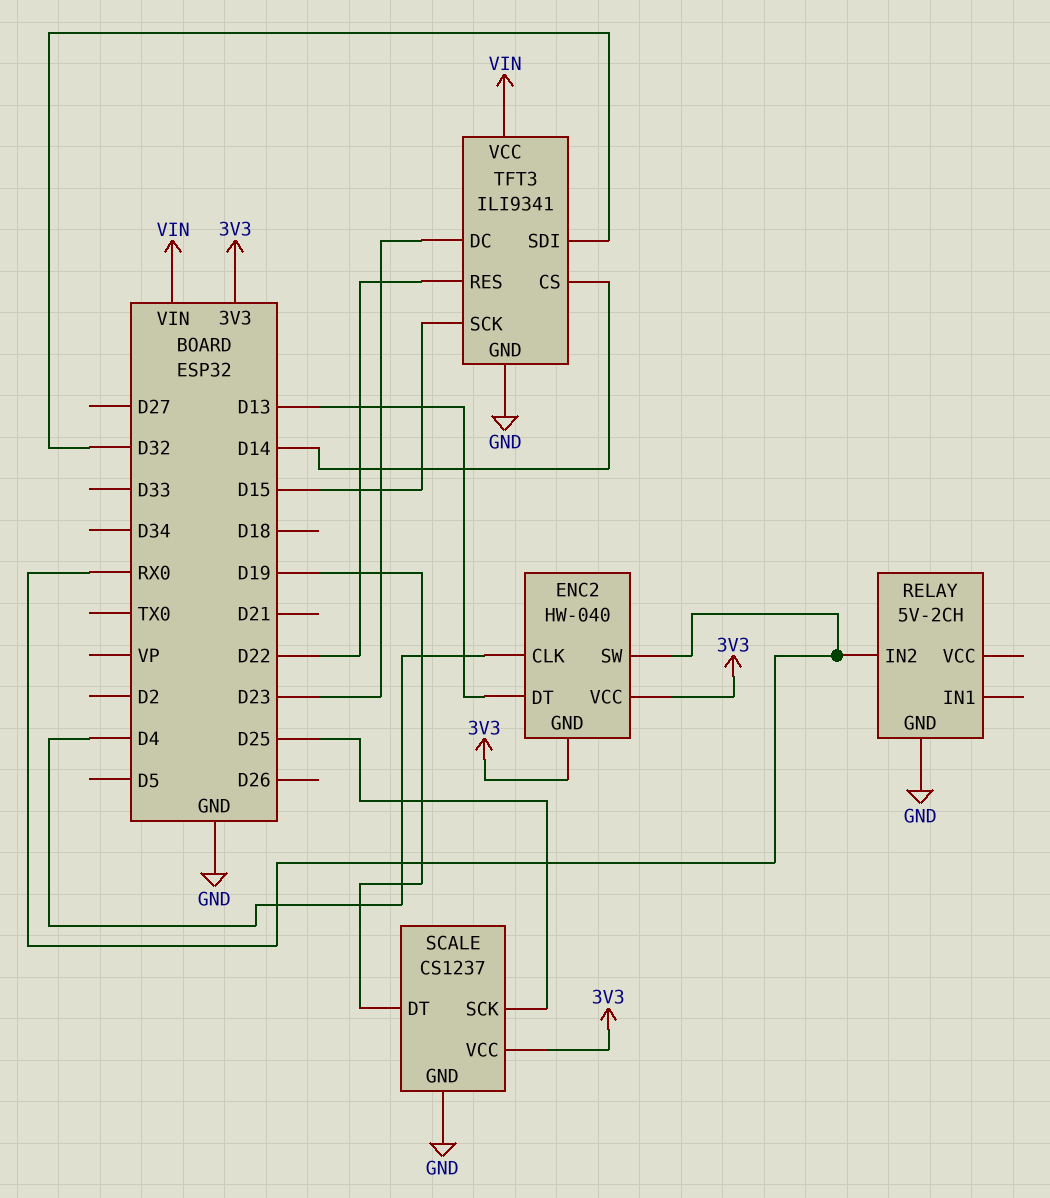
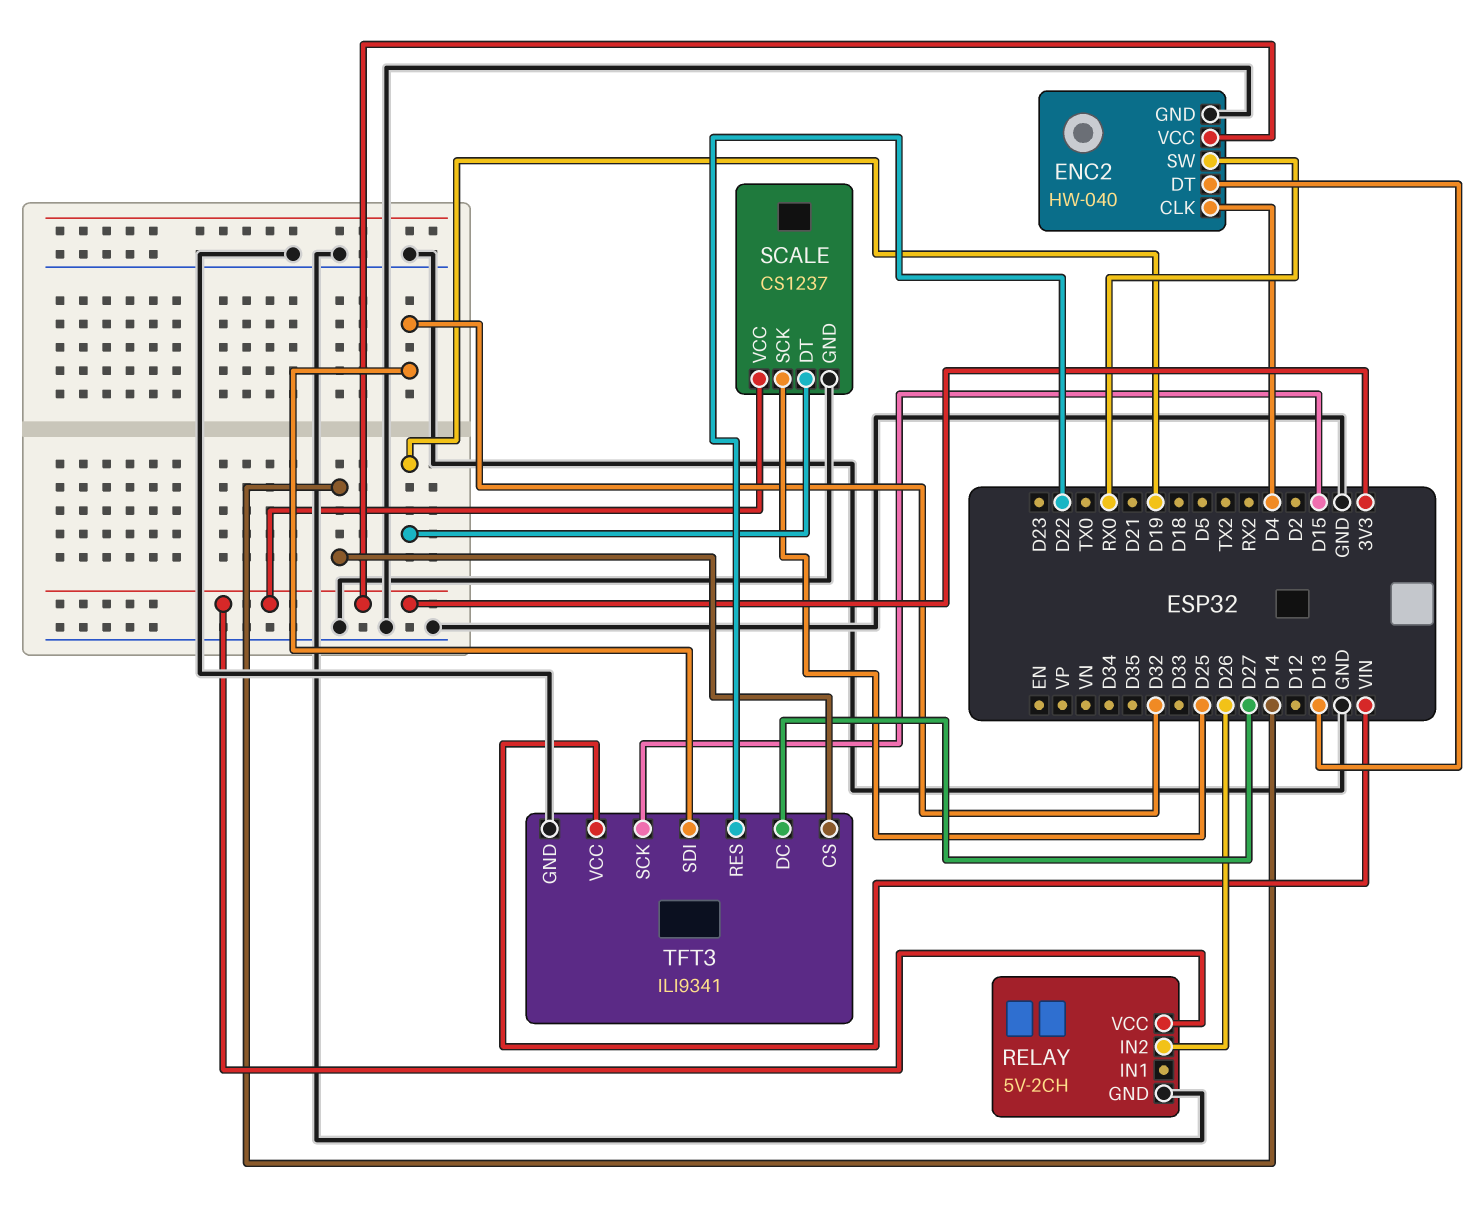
ENC2 pin GND: 3V3 -> GND
RELAY pin IN2: RX0 -> D26
RELAY pin VCC: none -> 3V3
TFT3 pin DC: D23 -> D27

